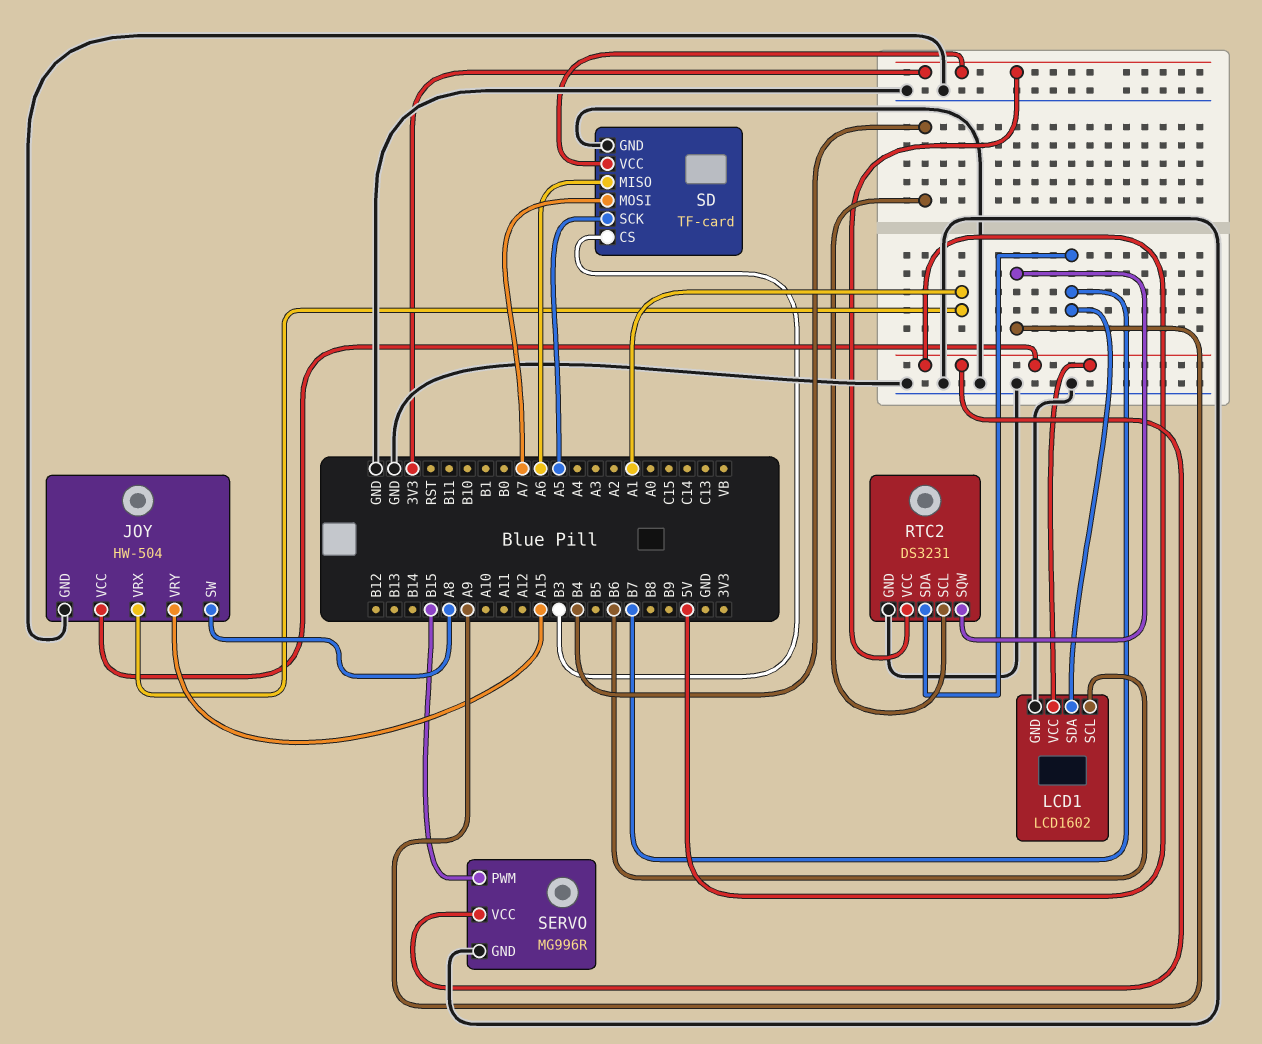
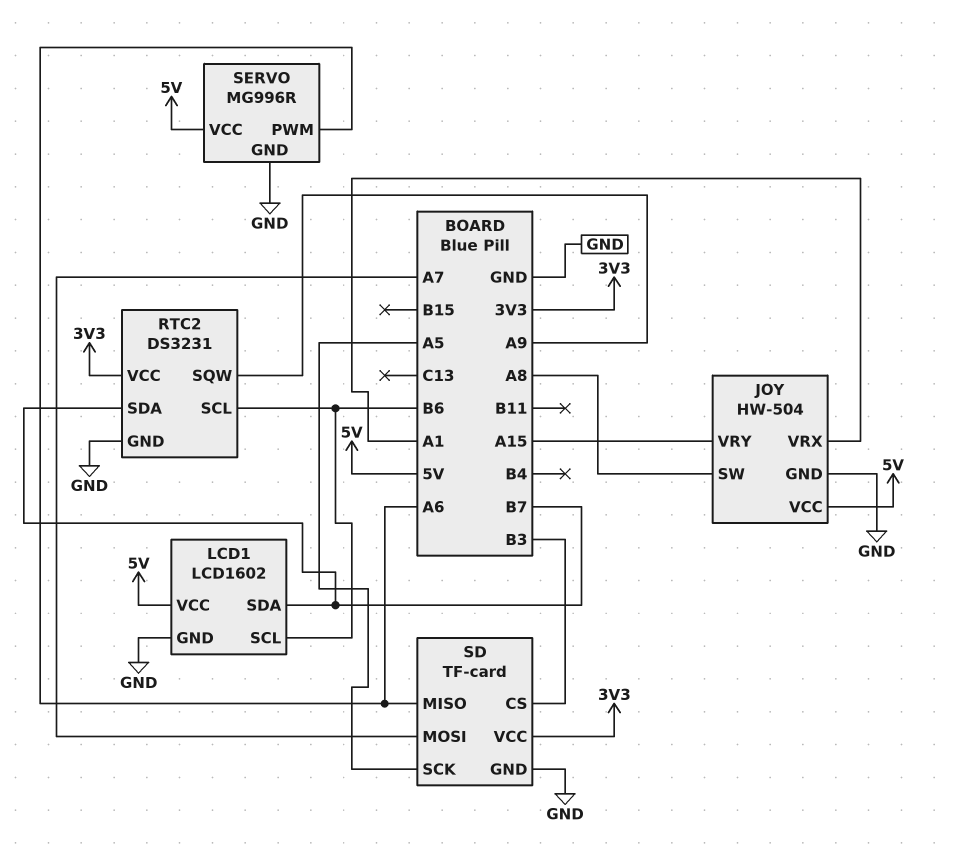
RTC2 pin SCL: B4 -> B6
SERVO pin PWM: B15 -> A6

